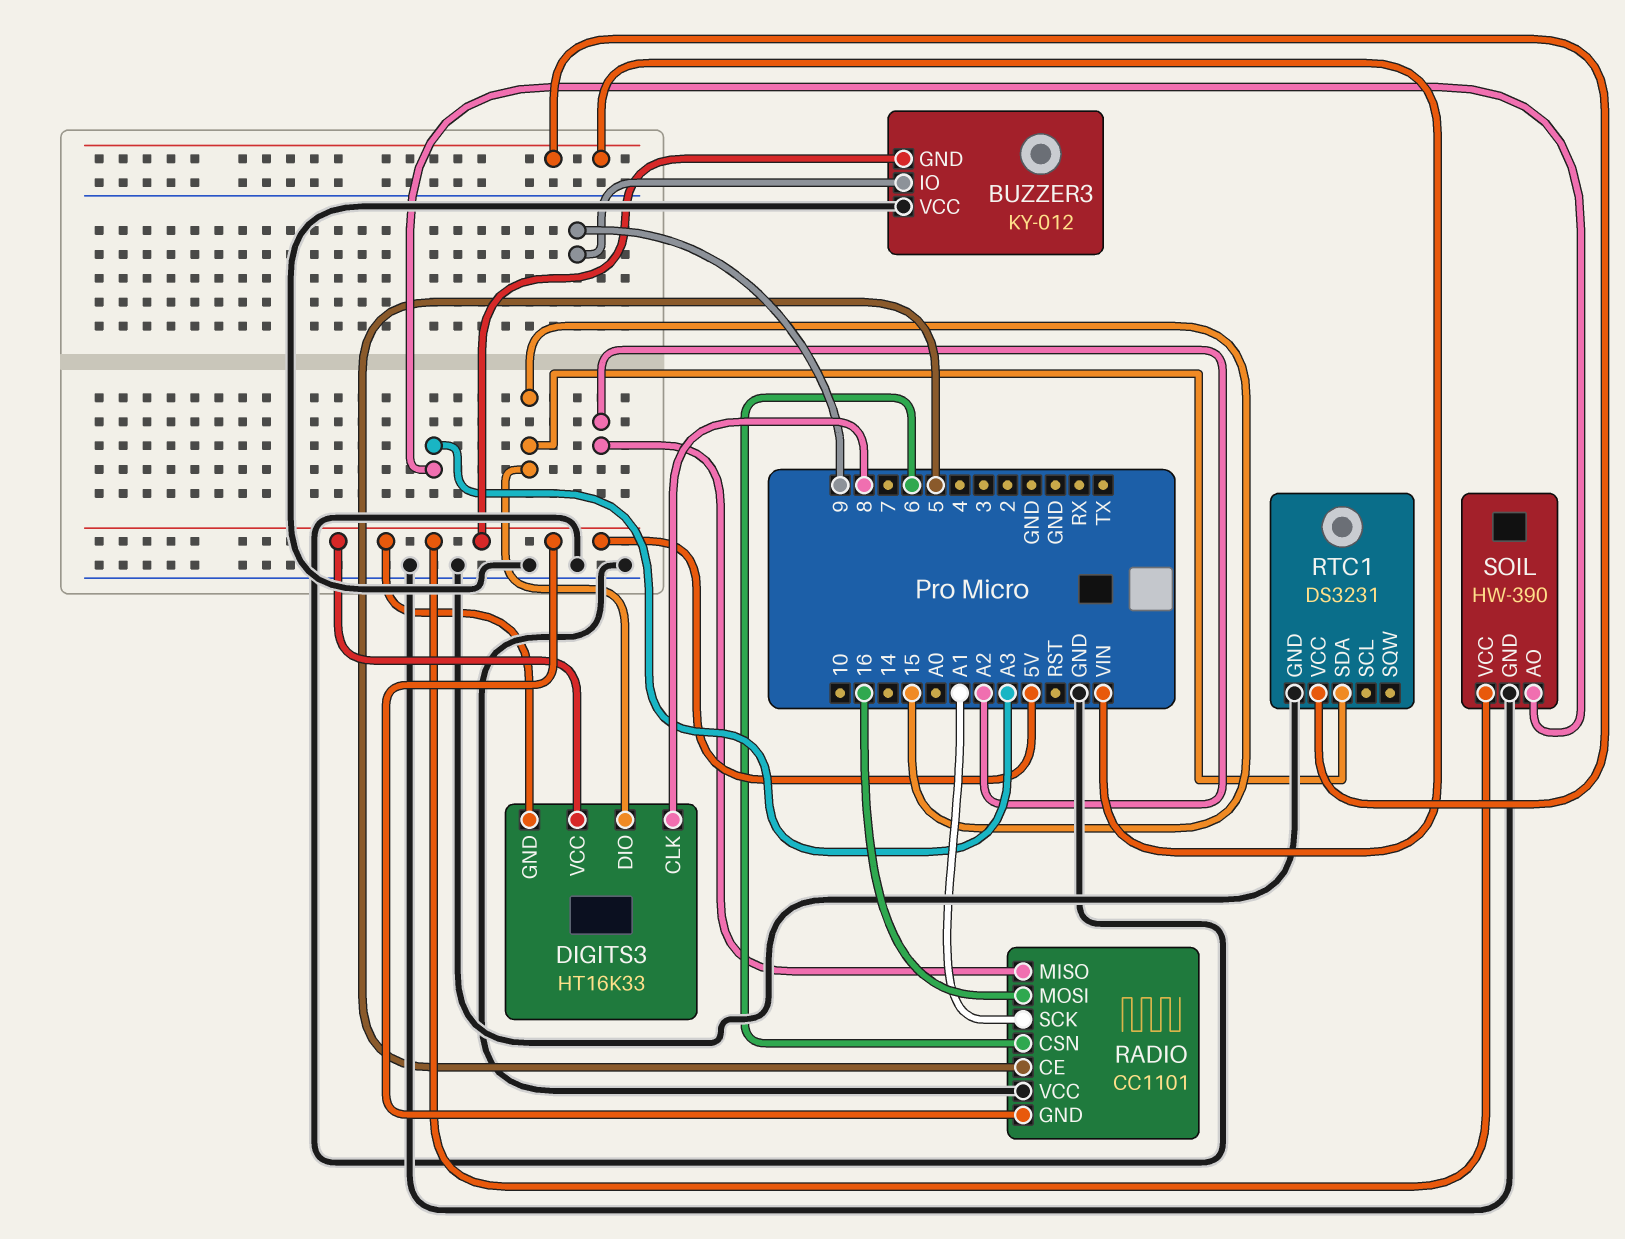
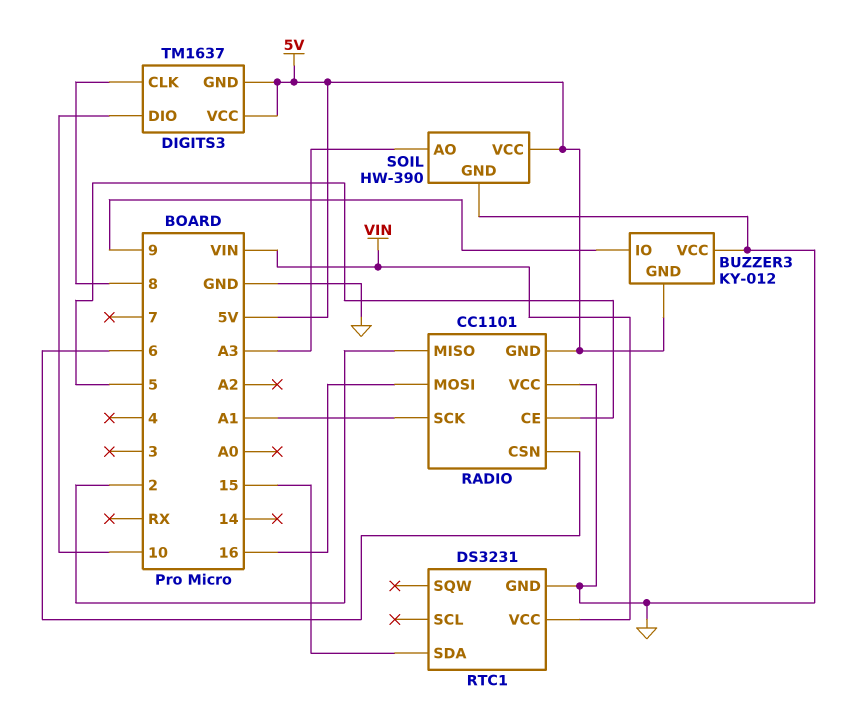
DIGITS3: HT16K33 -> TM1637
DIGITS3 pin DIO: 15 -> 10
RADIO pin MISO: A2 -> 2

